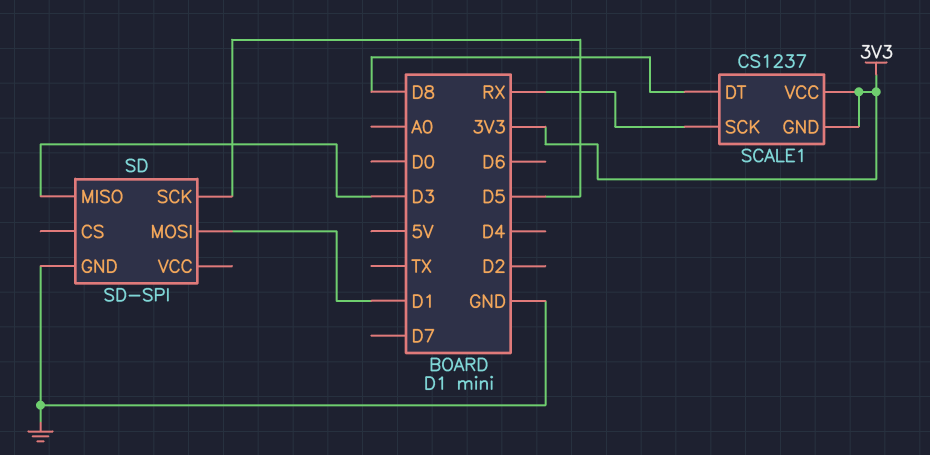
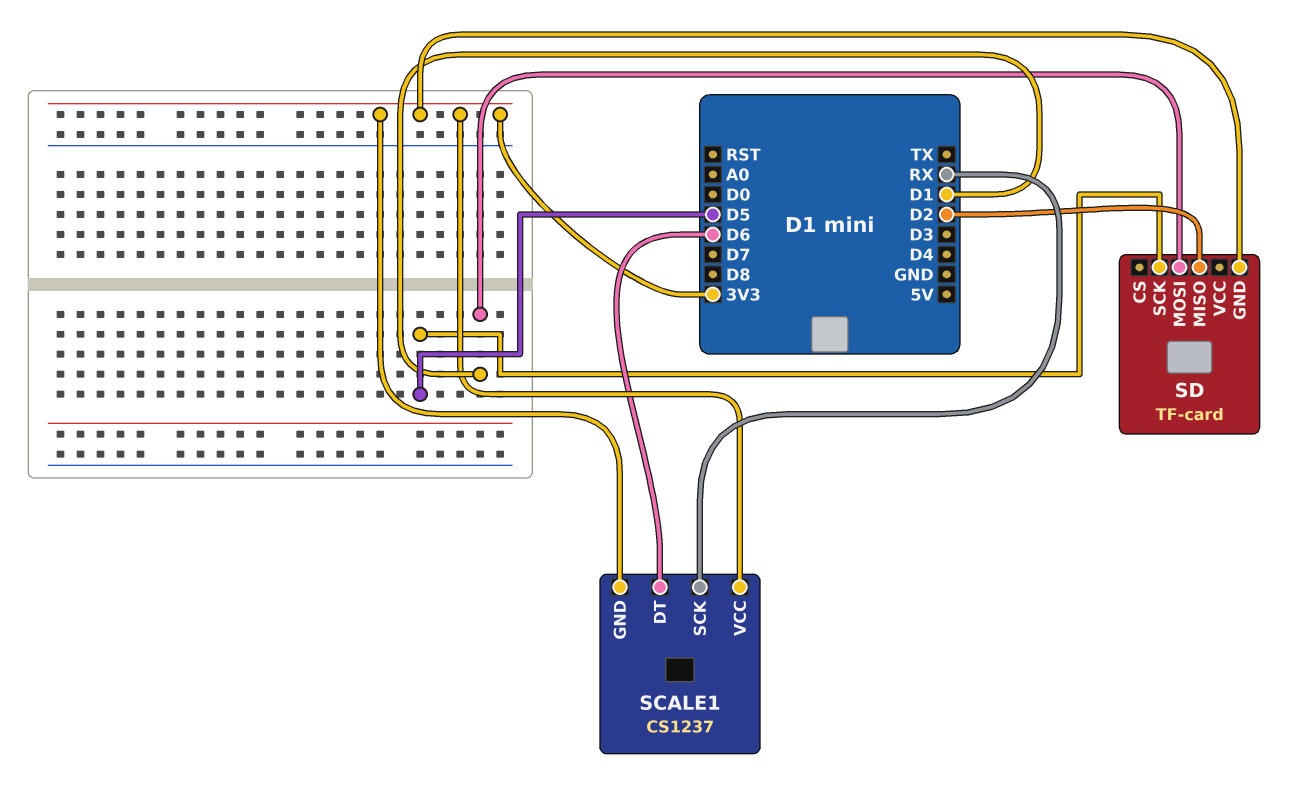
SCALE1 pin DT: D8 -> D6
SD: SD-SPI -> TF-card
SD pin GND: GND -> 3V3
SD pin MISO: D3 -> D2

